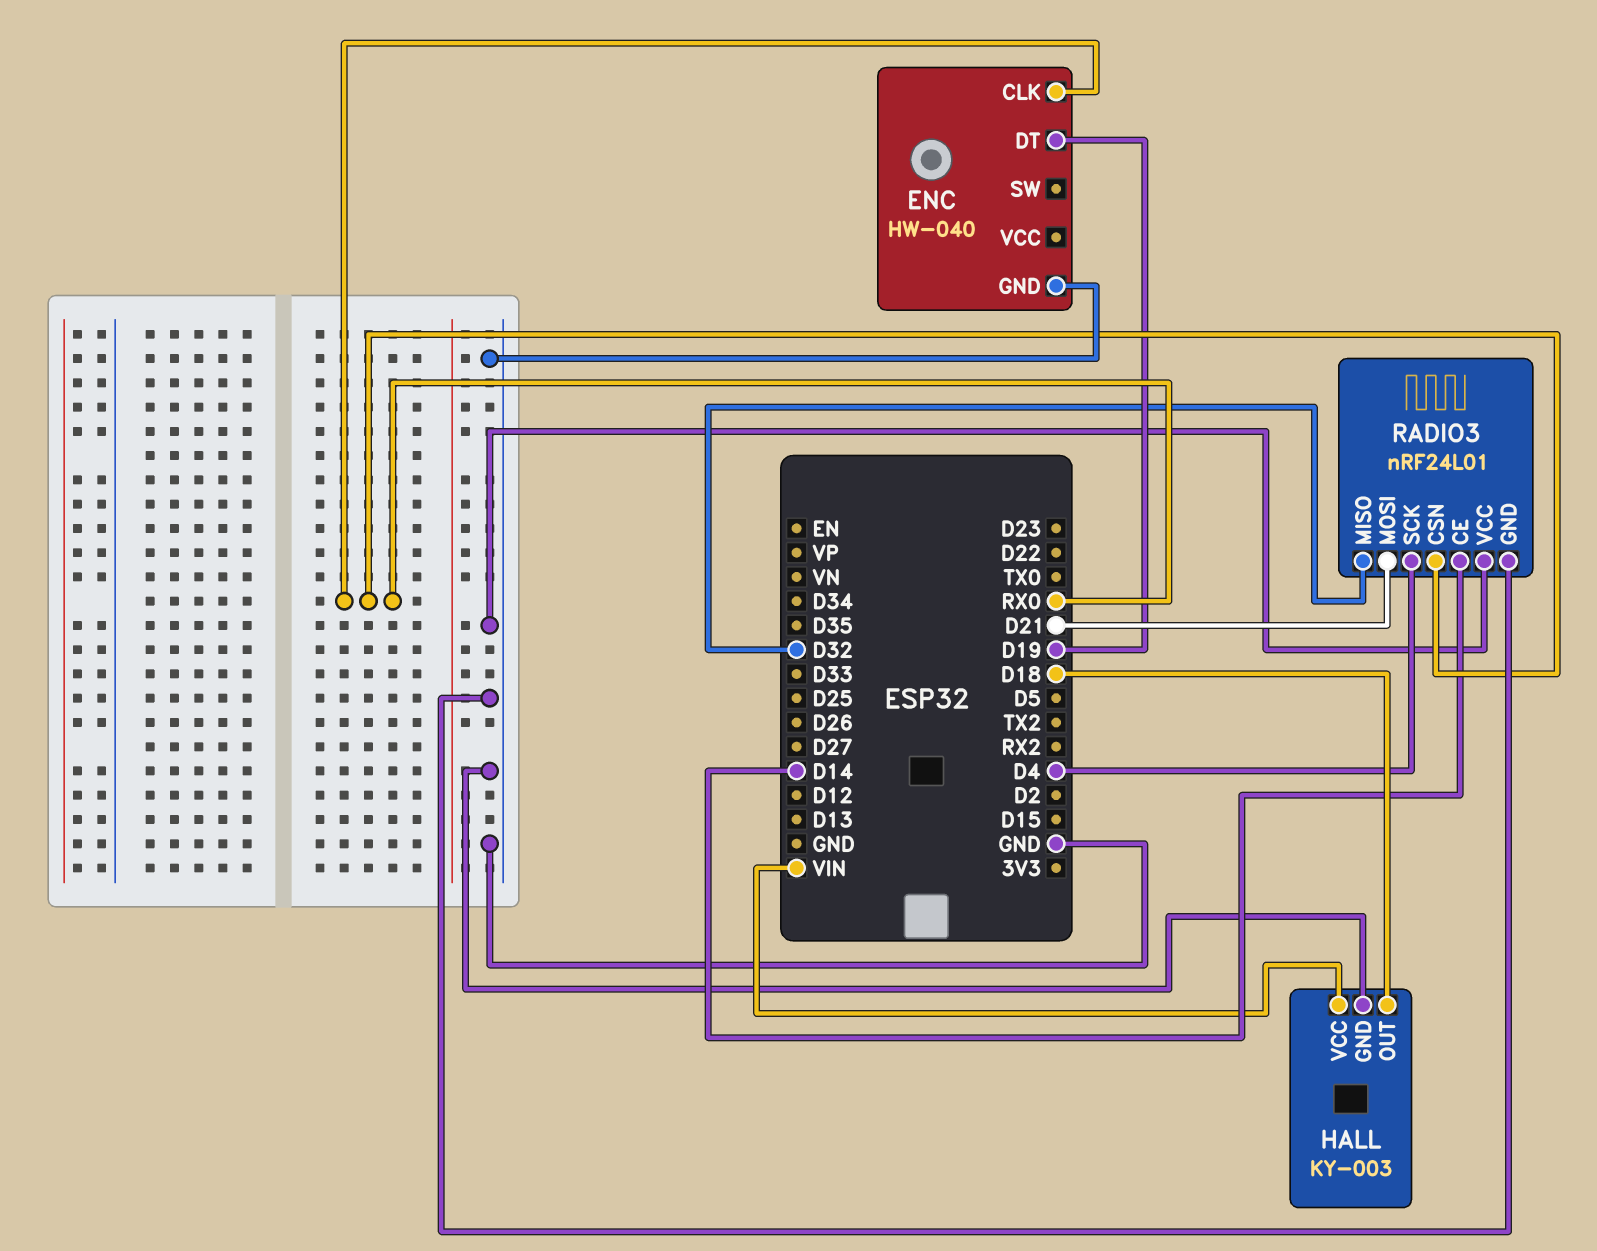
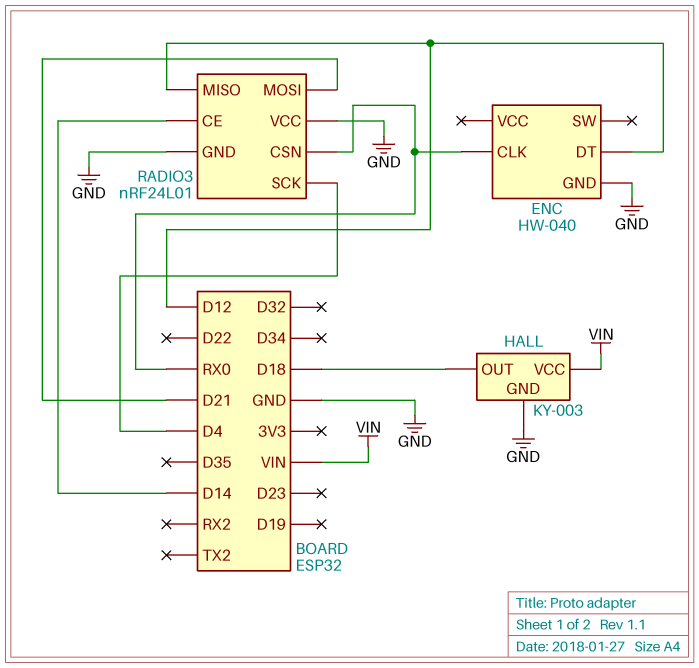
ENC pin DT: D19 -> D12
RADIO3 pin MISO: D32 -> D12

